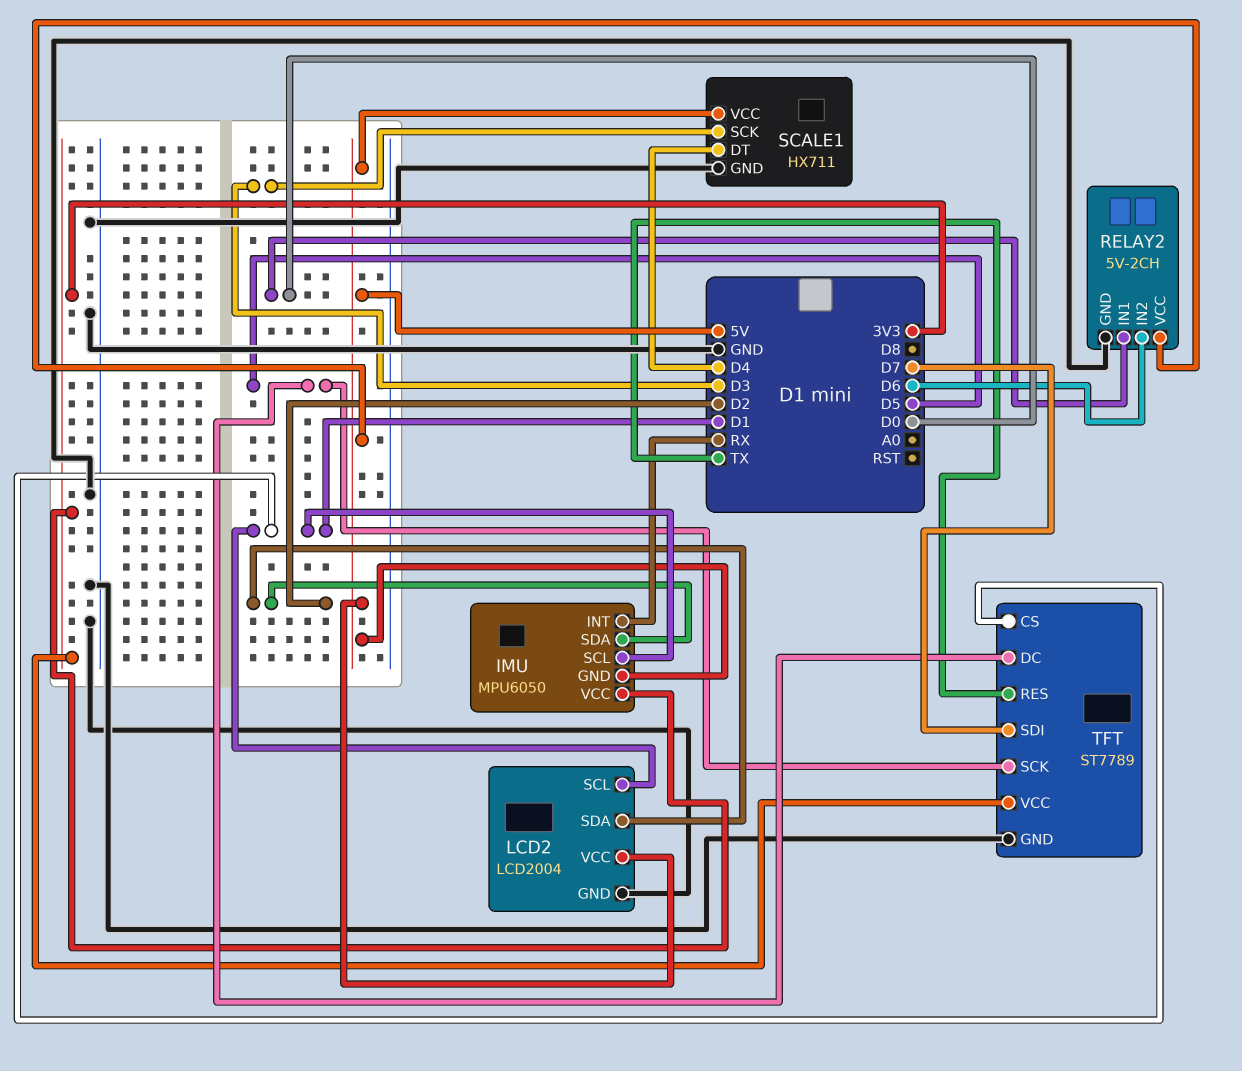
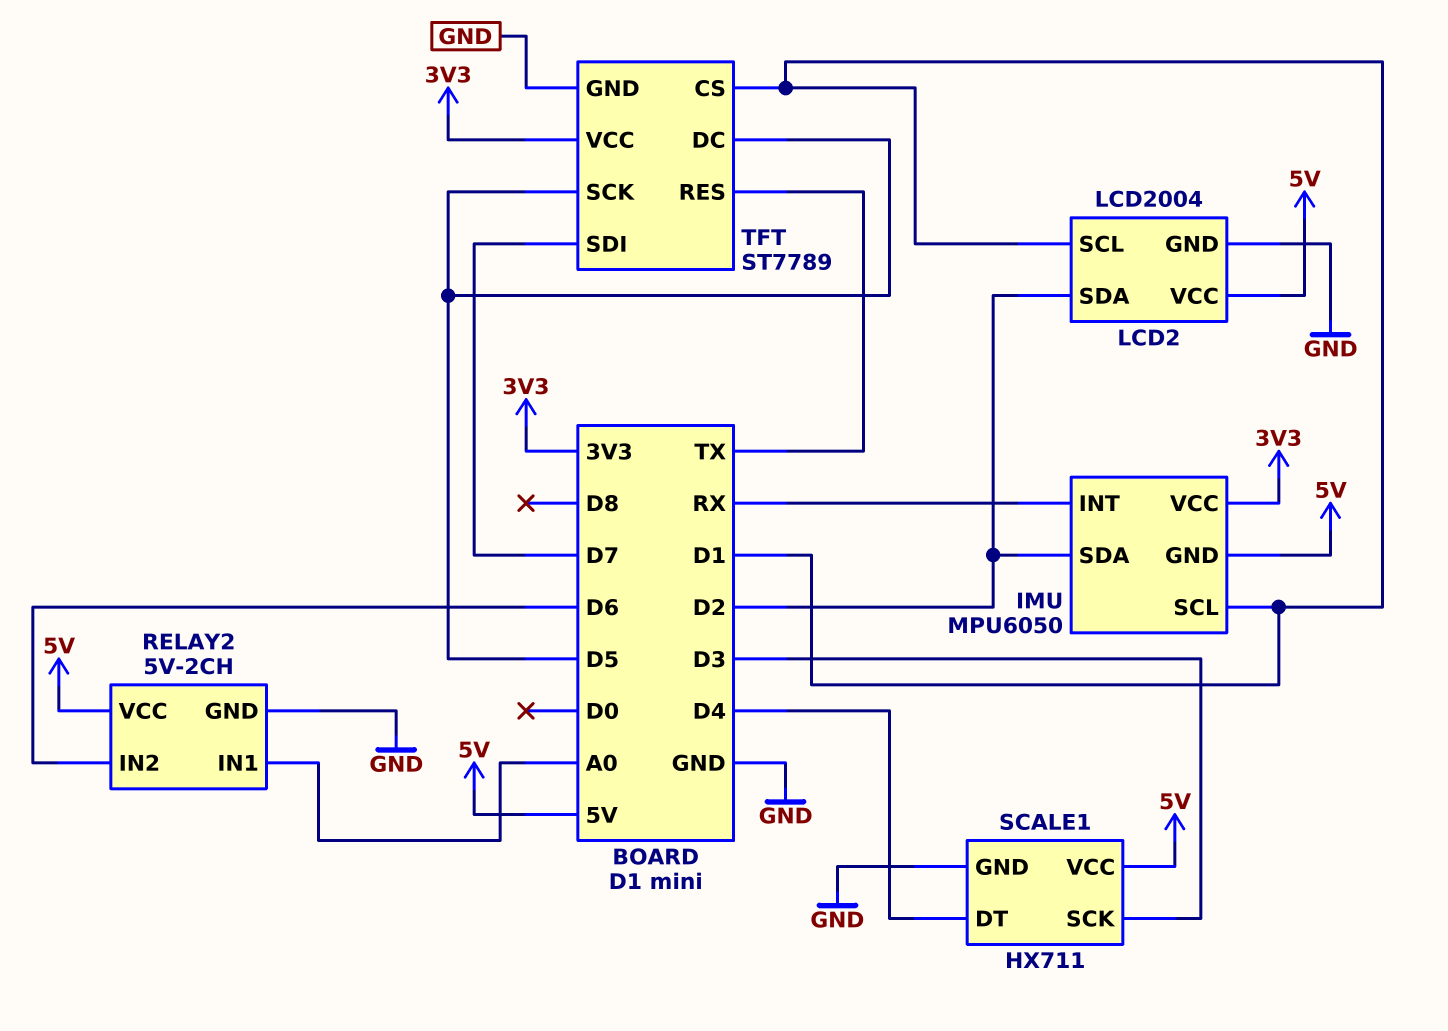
RELAY2 pin IN1: D0 -> A0

